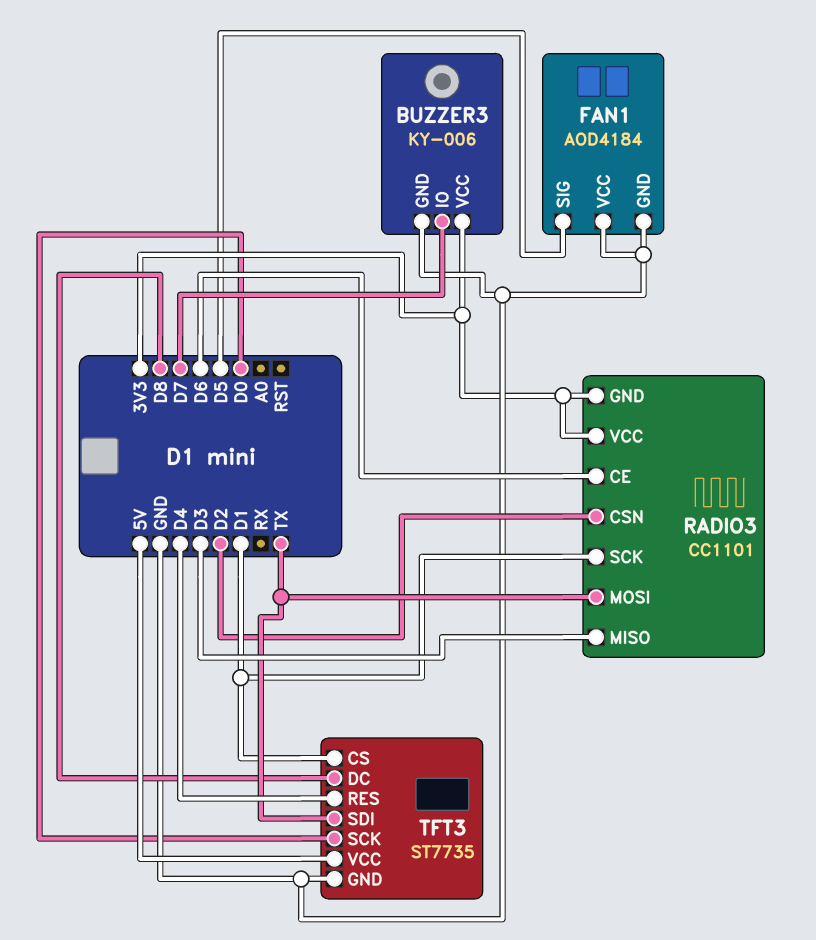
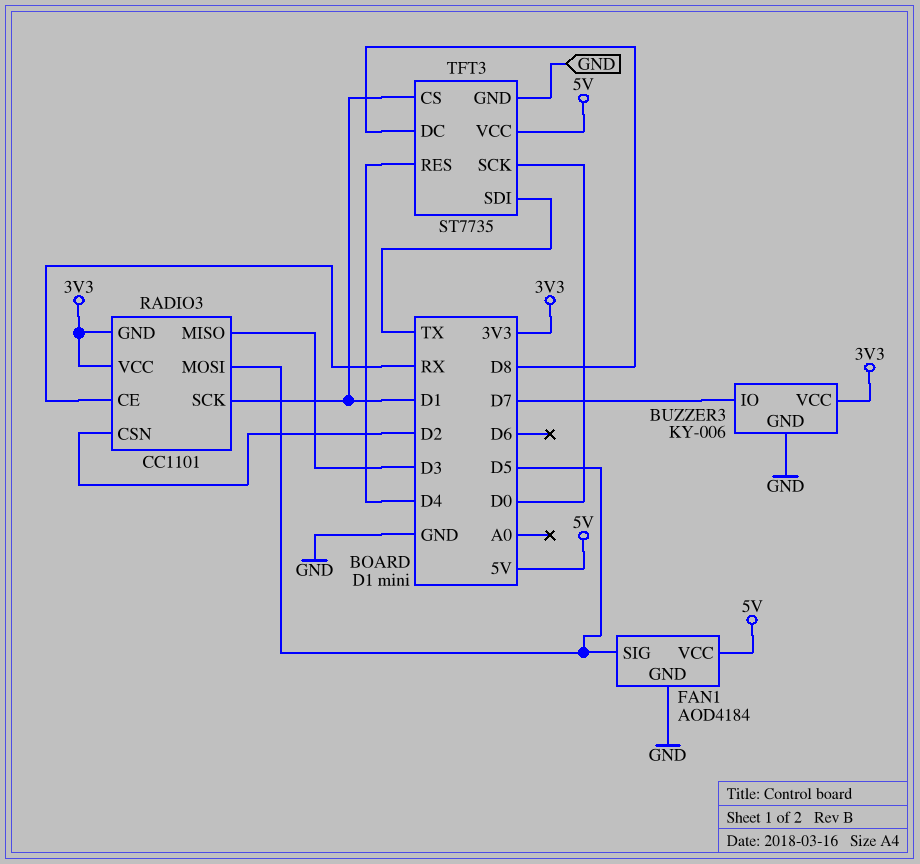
FAN1 pin VCC: GND -> 5V
RADIO3 pin CE: D6 -> RX
RADIO3 pin MOSI: TX -> D5

